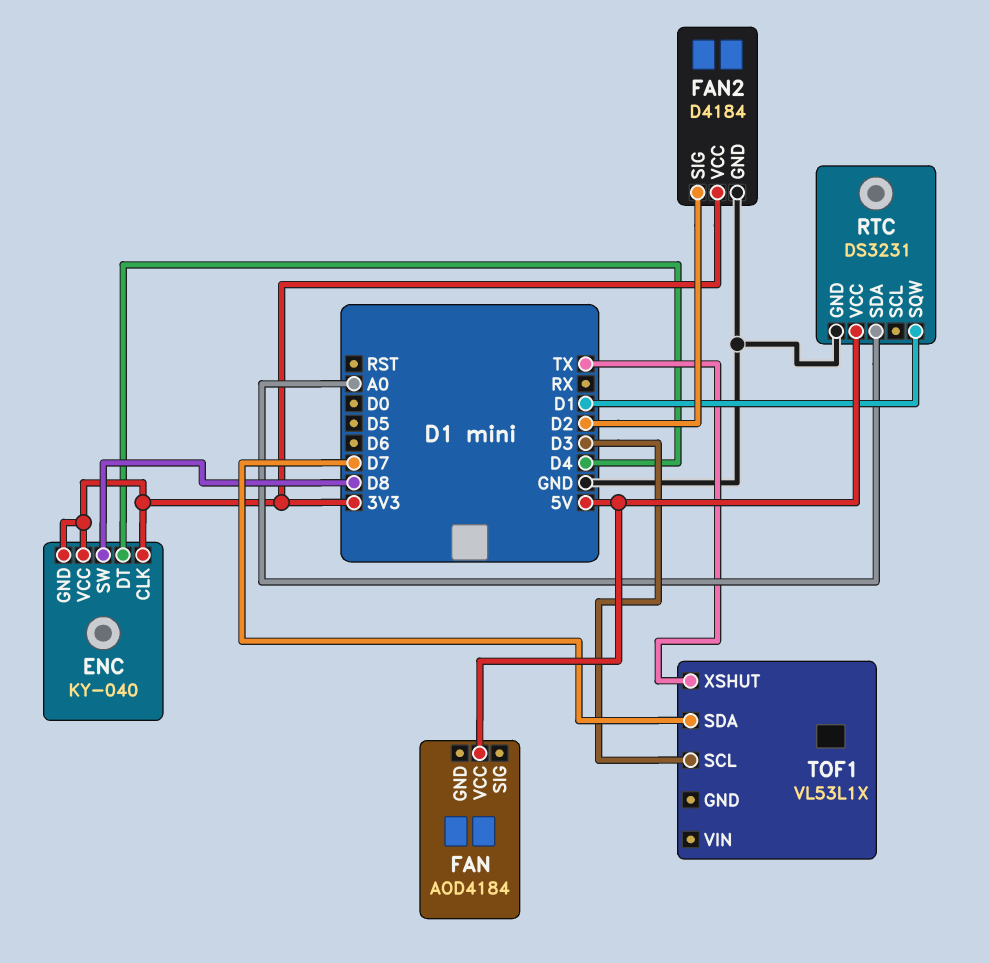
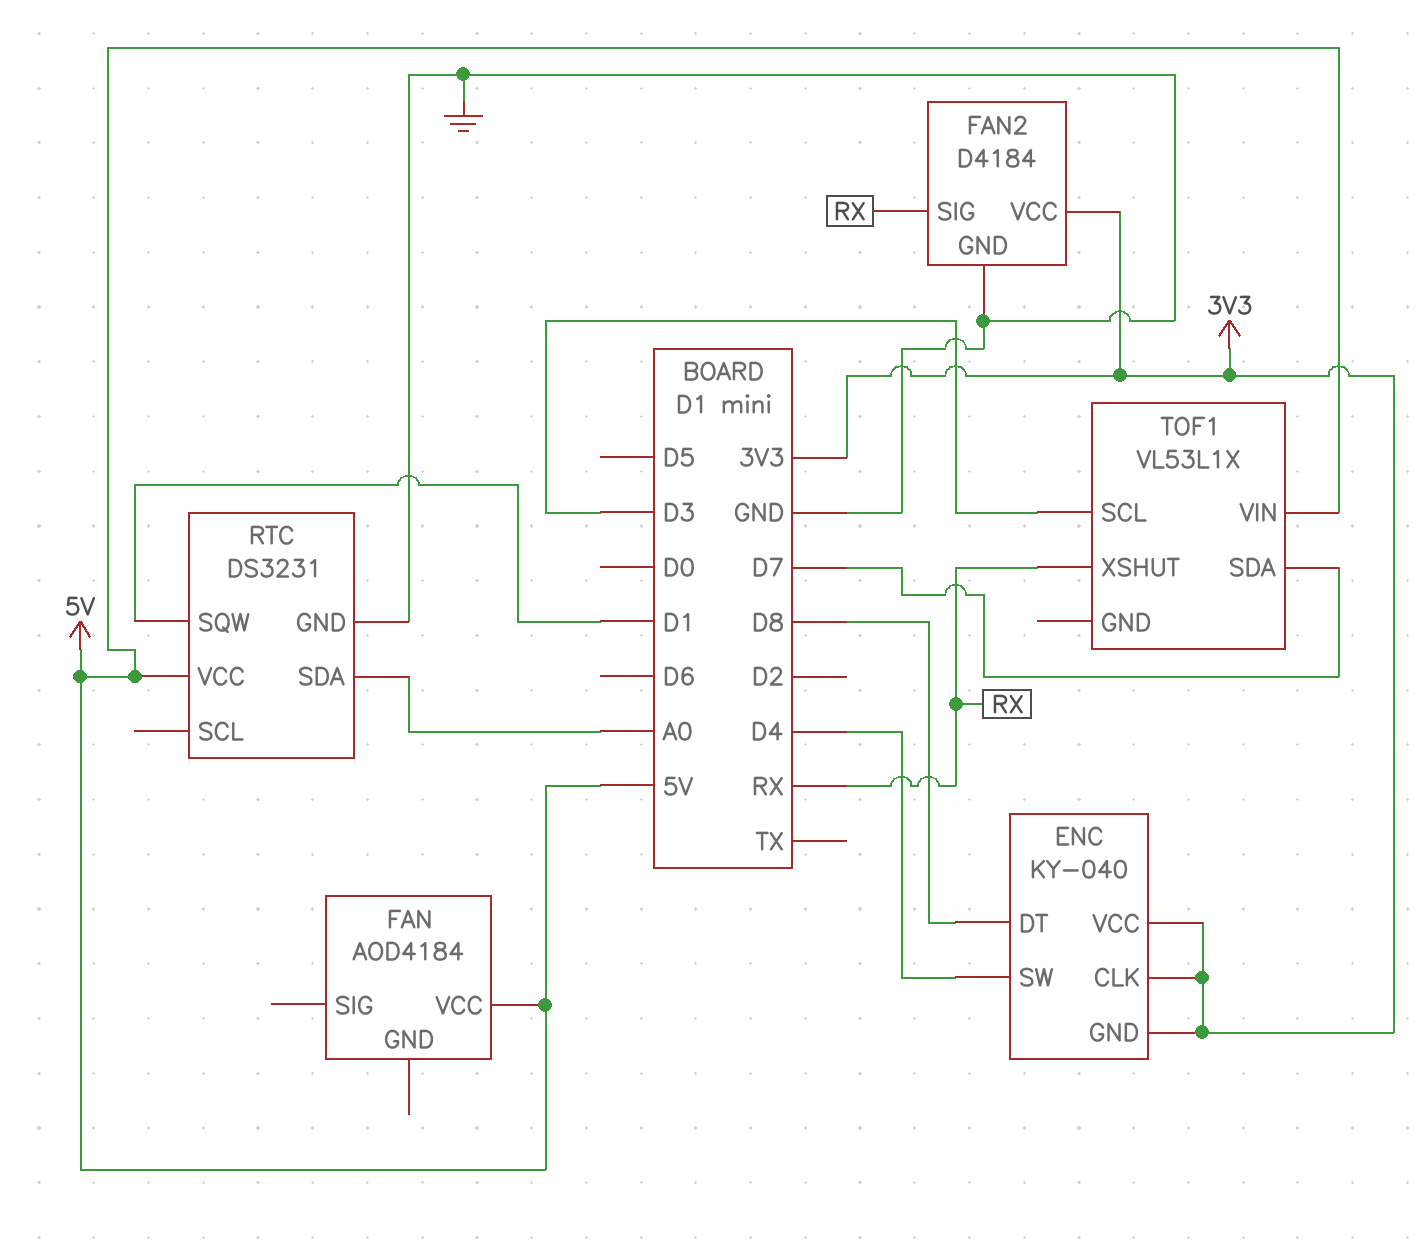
ENC pin DT: D4 -> D8
ENC pin SW: D8 -> D4
FAN2 pin SIG: D2 -> RX
TOF1 pin VIN: none -> 5V
TOF1 pin XSHUT: TX -> RX

